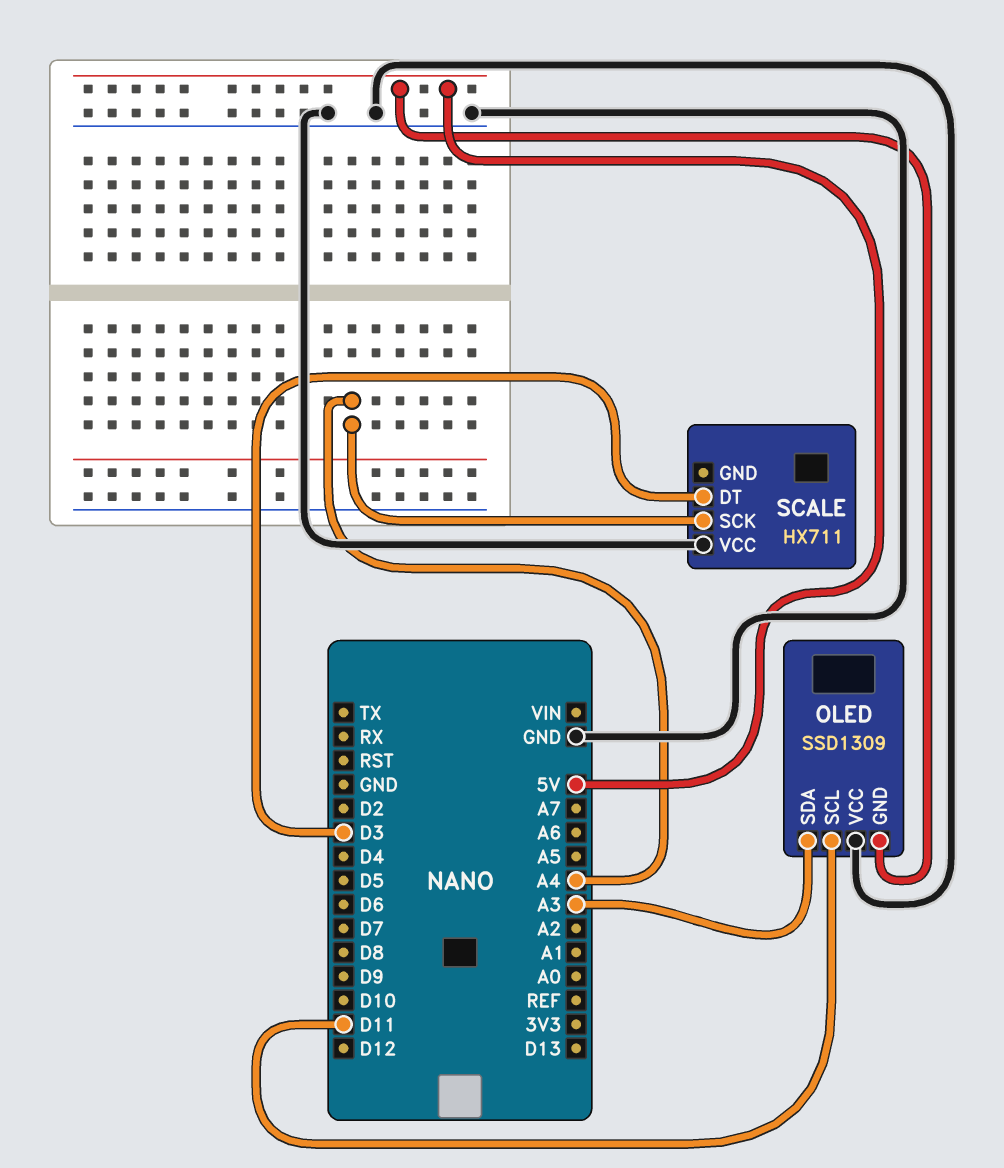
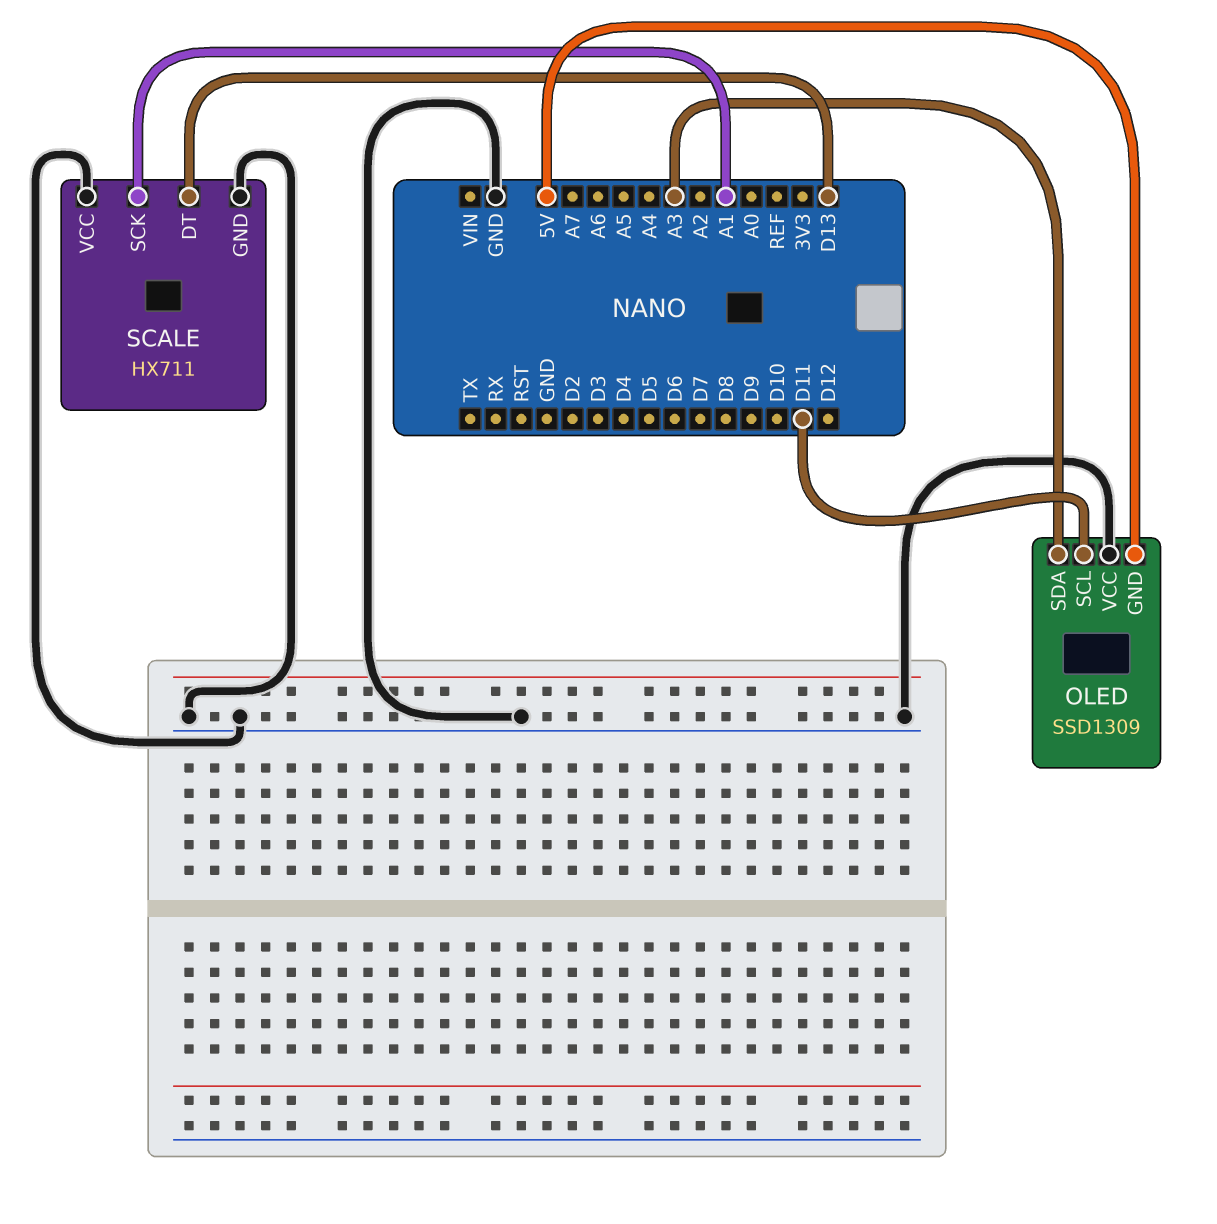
SCALE pin DT: D3 -> D13
SCALE pin GND: none -> GND
SCALE pin SCK: A4 -> A1

